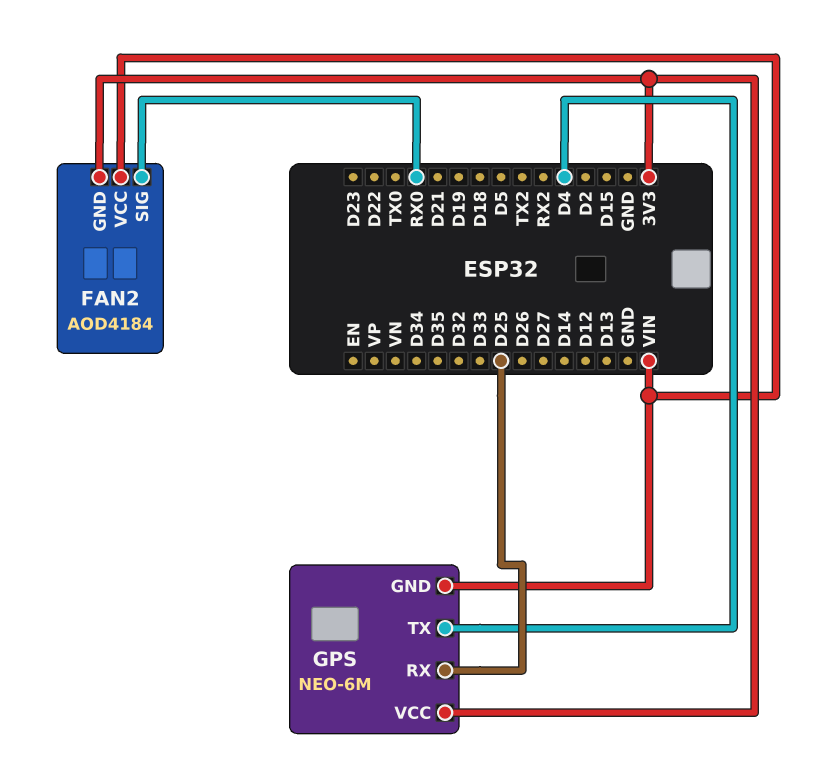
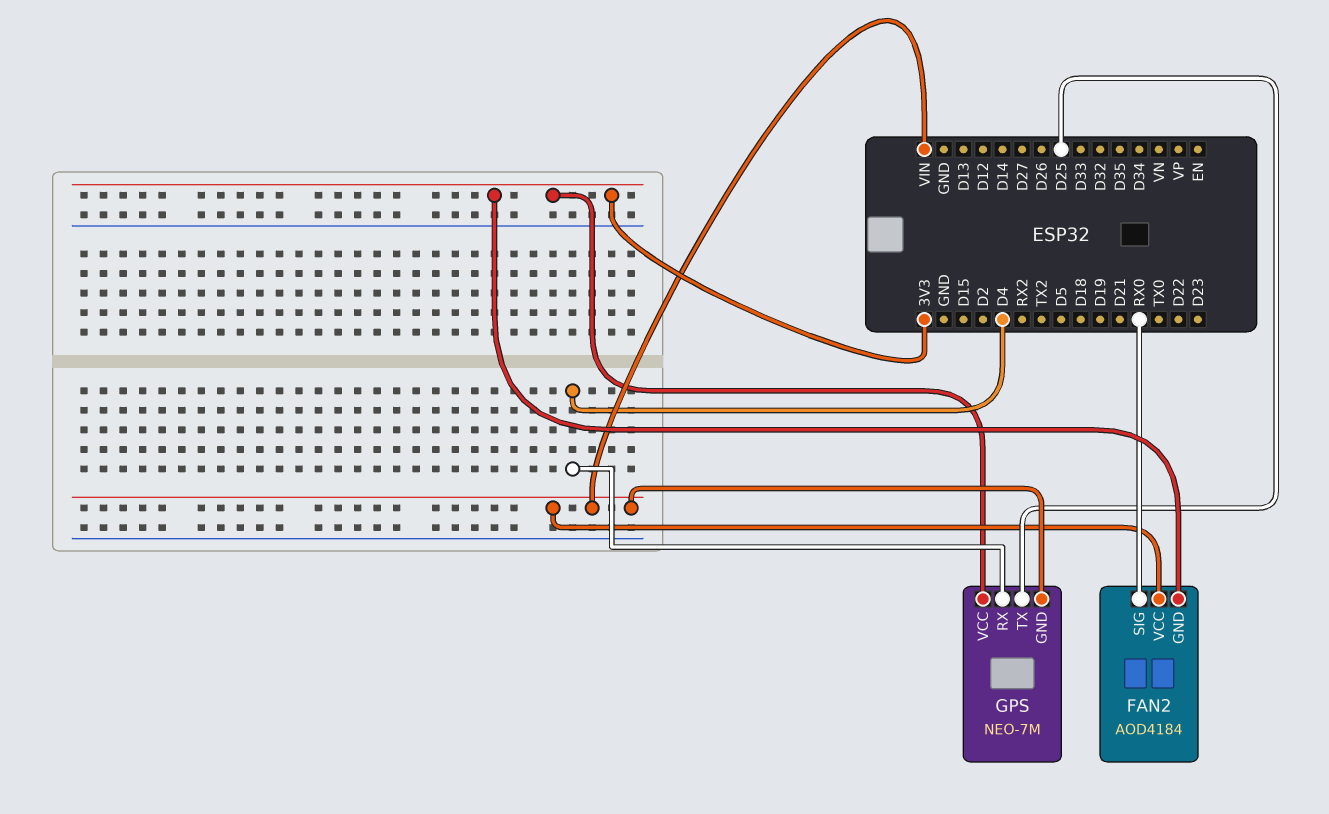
GPS: NEO-6M -> NEO-7M
GPS pin RX: D25 -> D4
GPS pin TX: D4 -> D25

